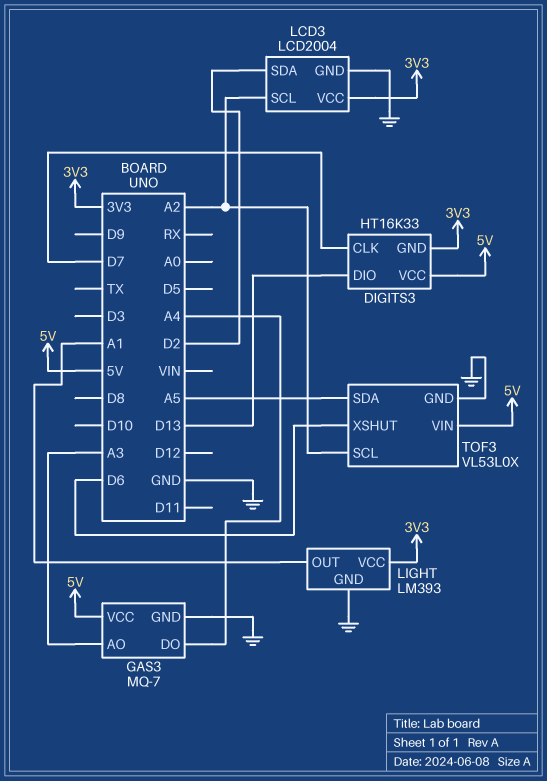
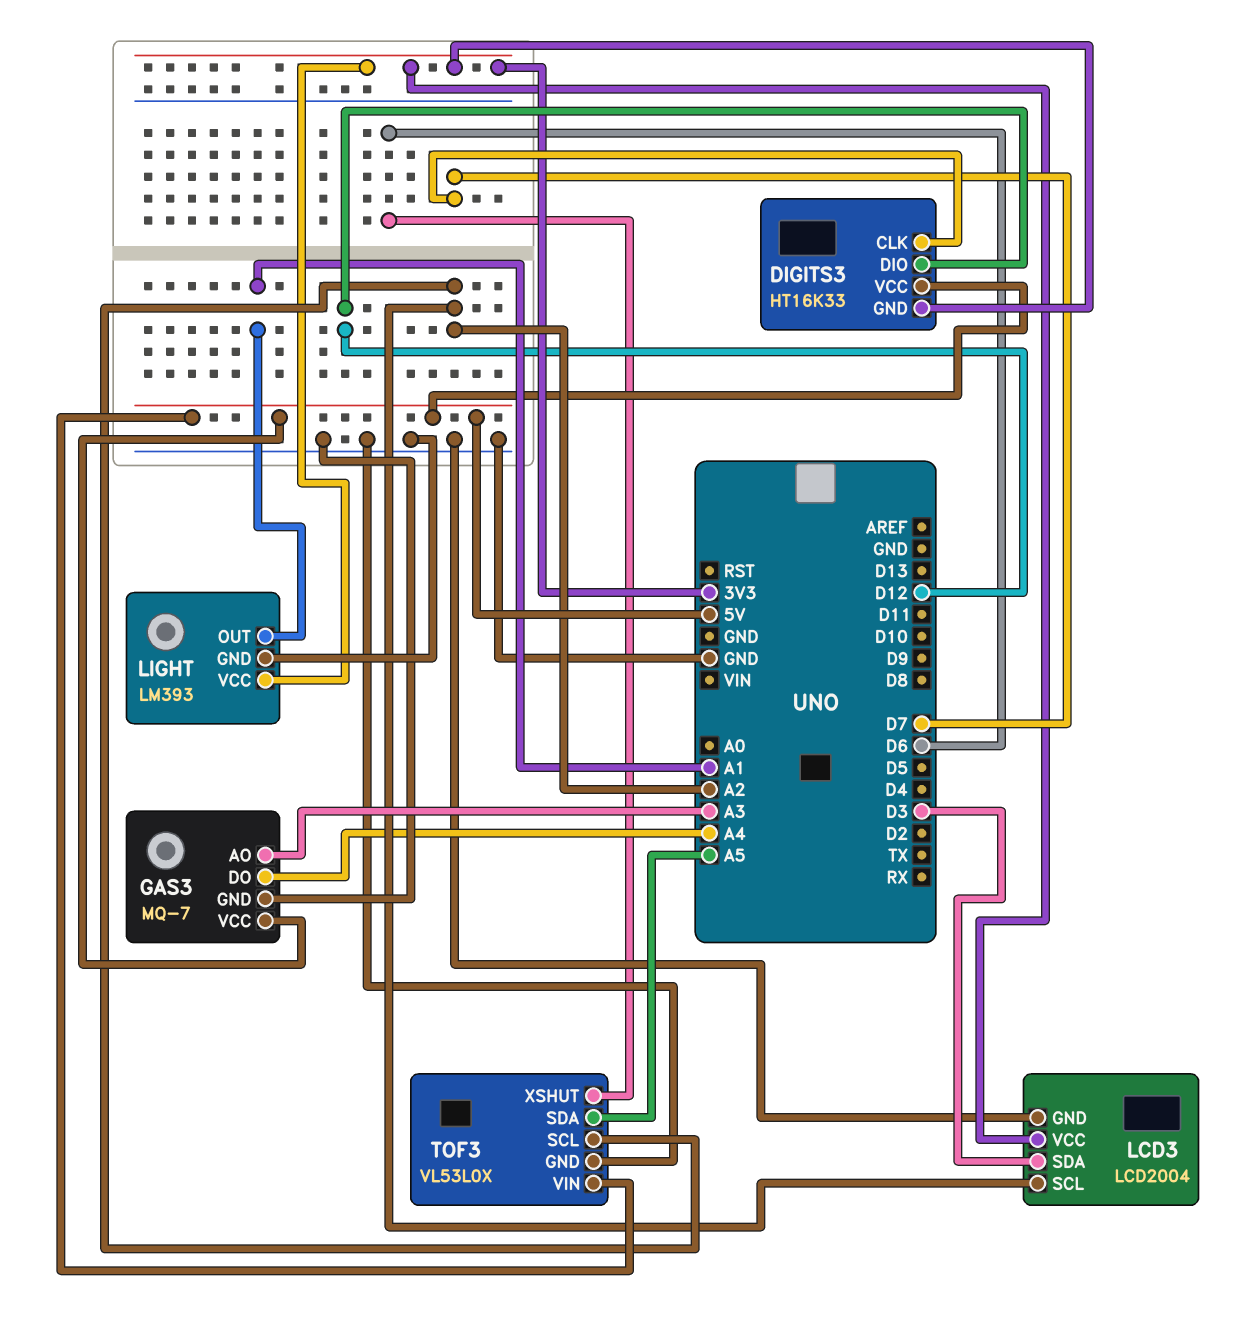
DIGITS3 pin DIO: D13 -> D12
LCD3 pin SDA: D2 -> D3

